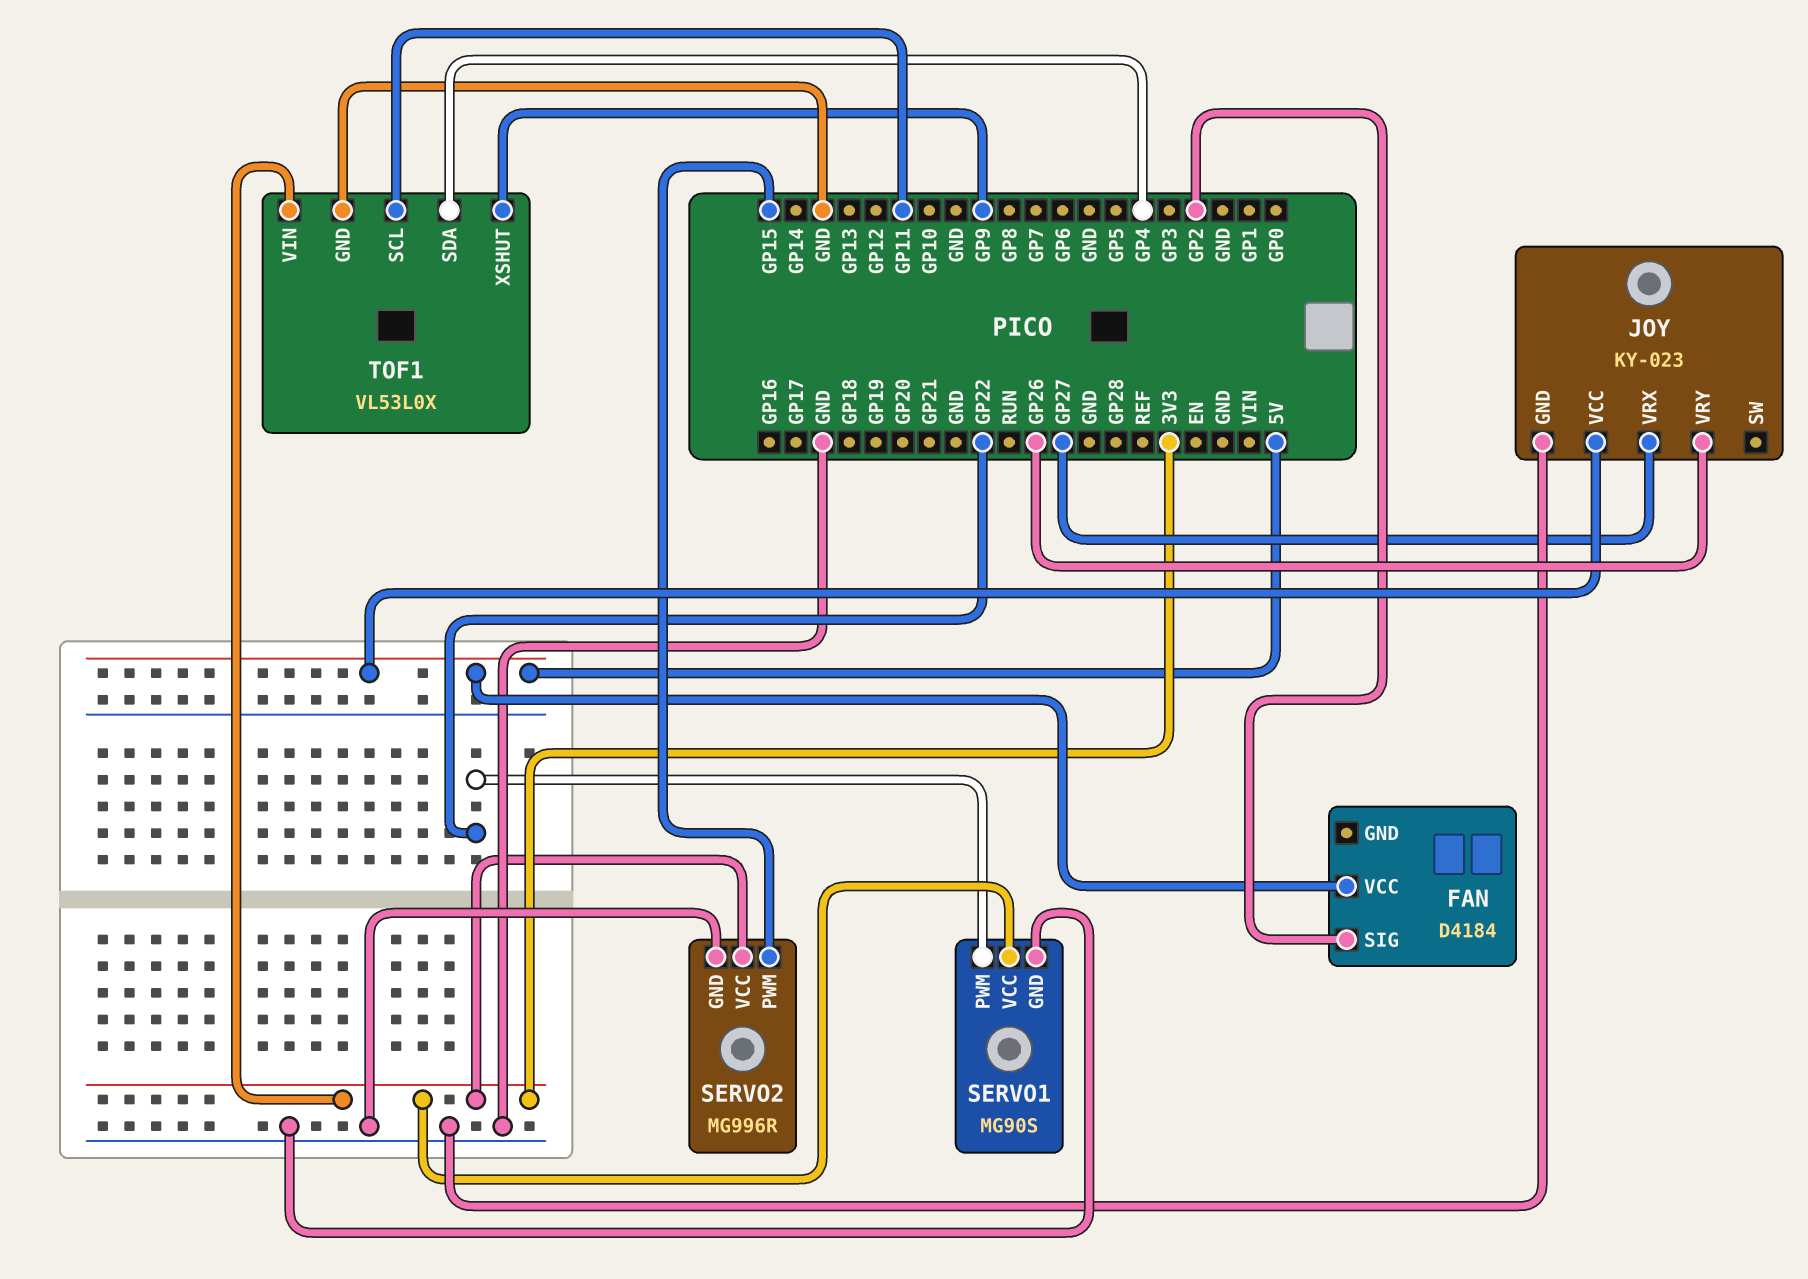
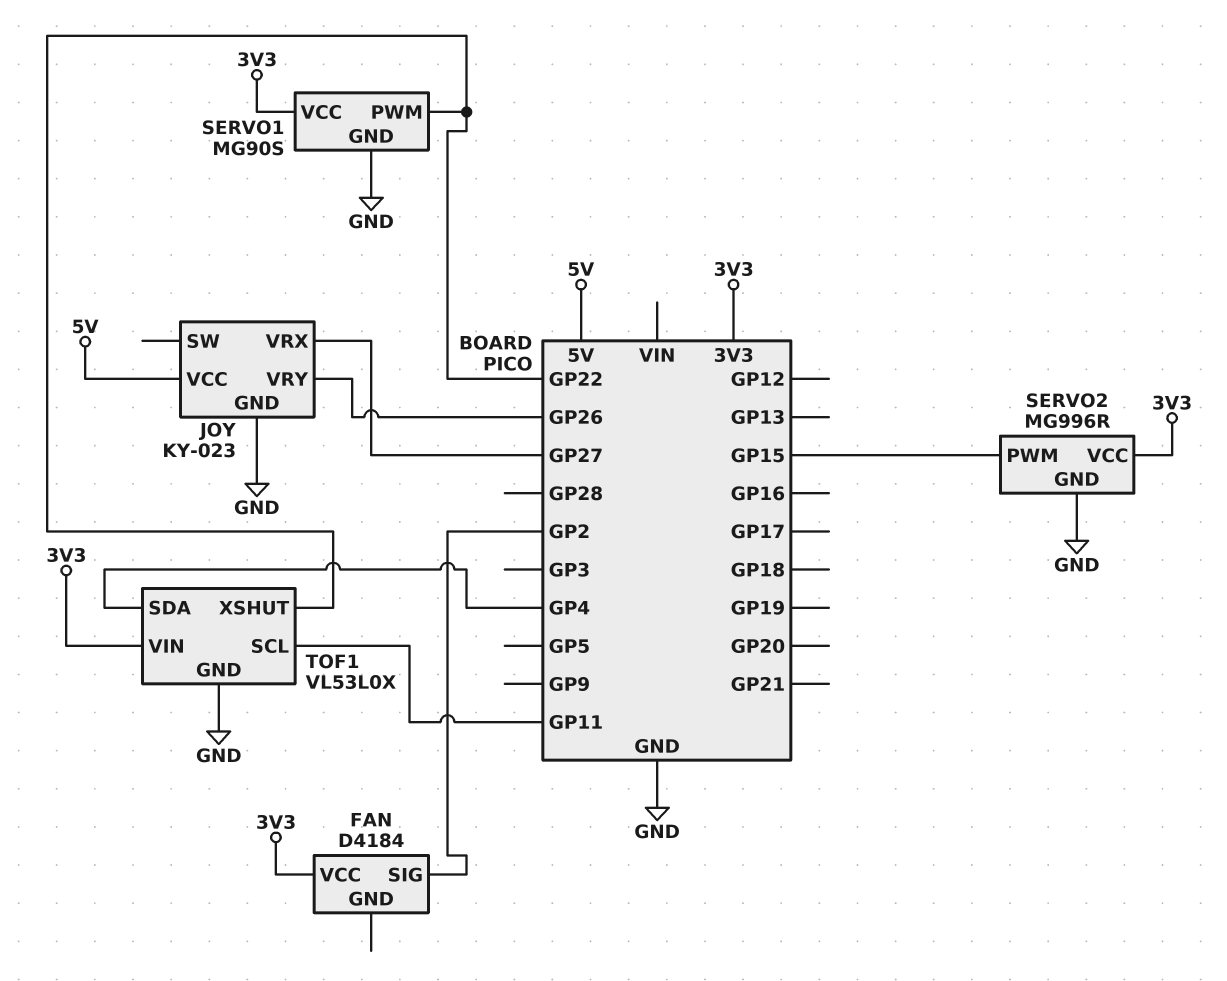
FAN pin VCC: 5V -> 3V3
TOF1 pin XSHUT: GP9 -> GP22

